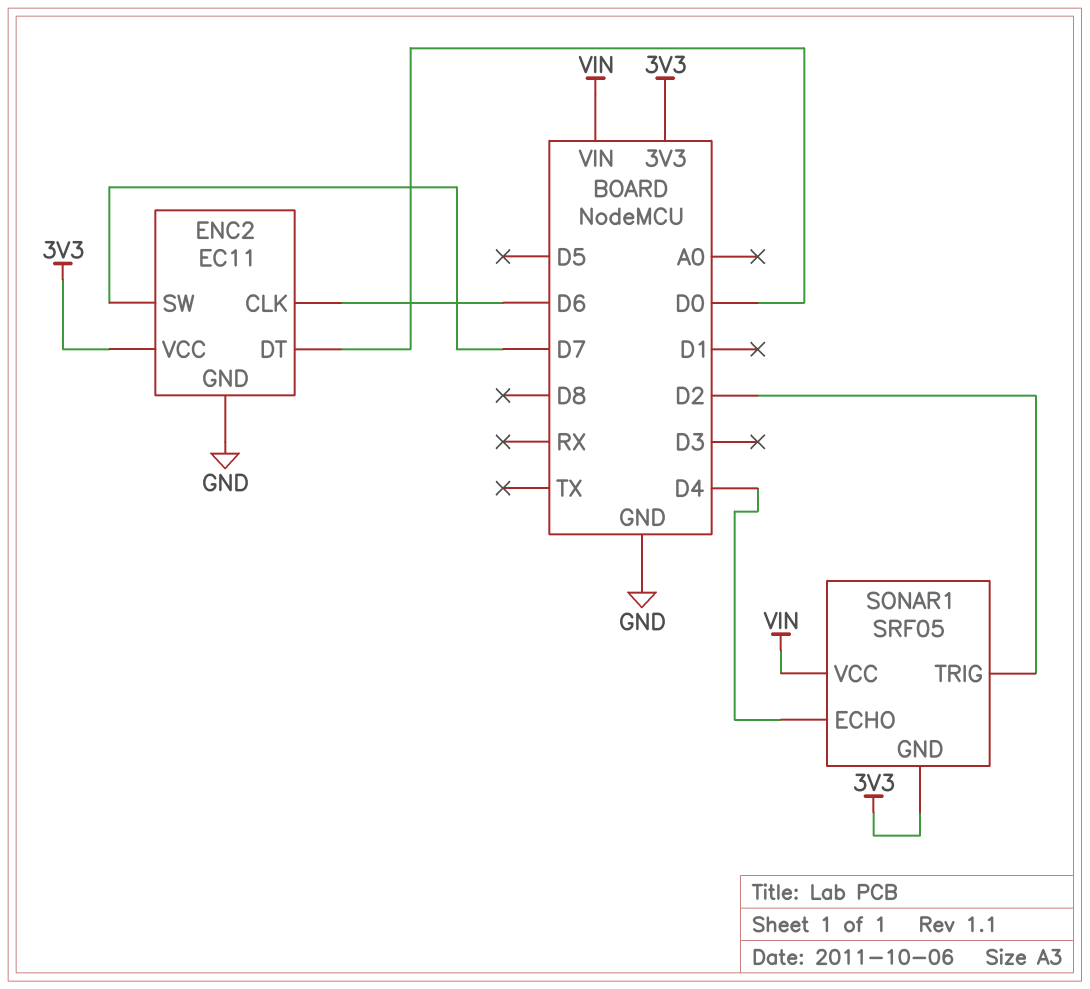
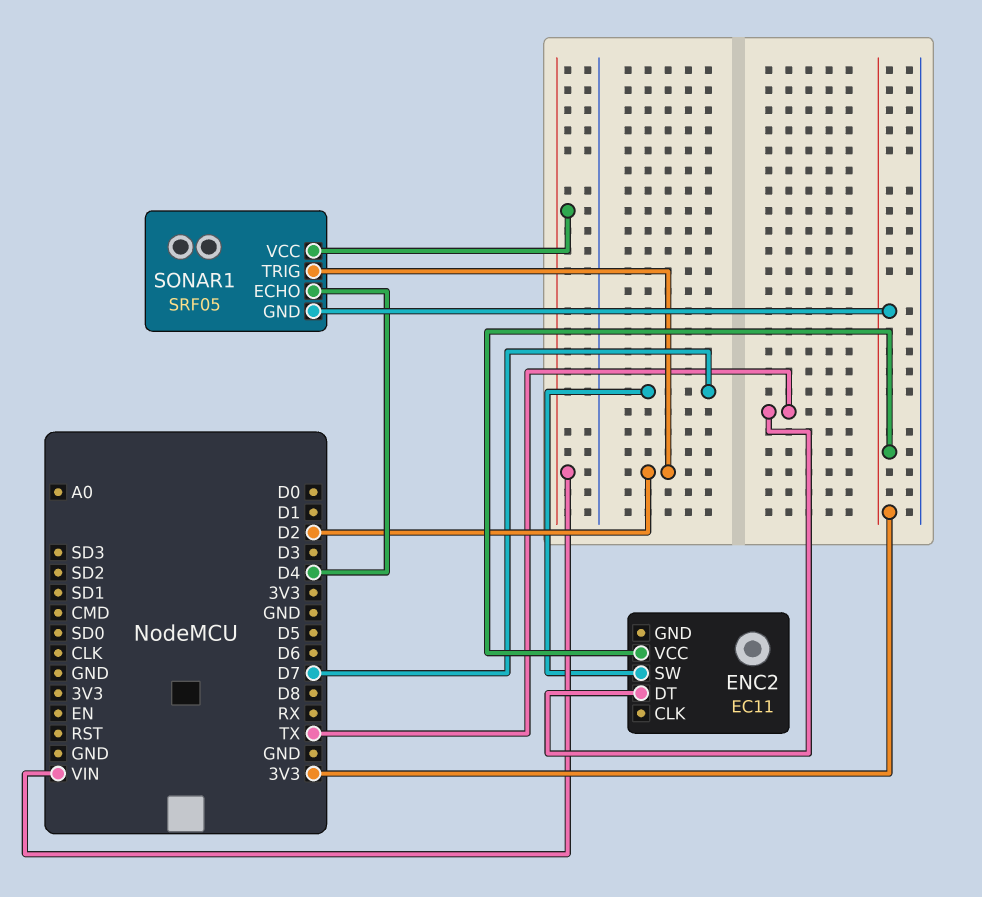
ENC2 pin CLK: D6 -> none
ENC2 pin DT: D0 -> TX
ENC2 pin GND: GND -> none

